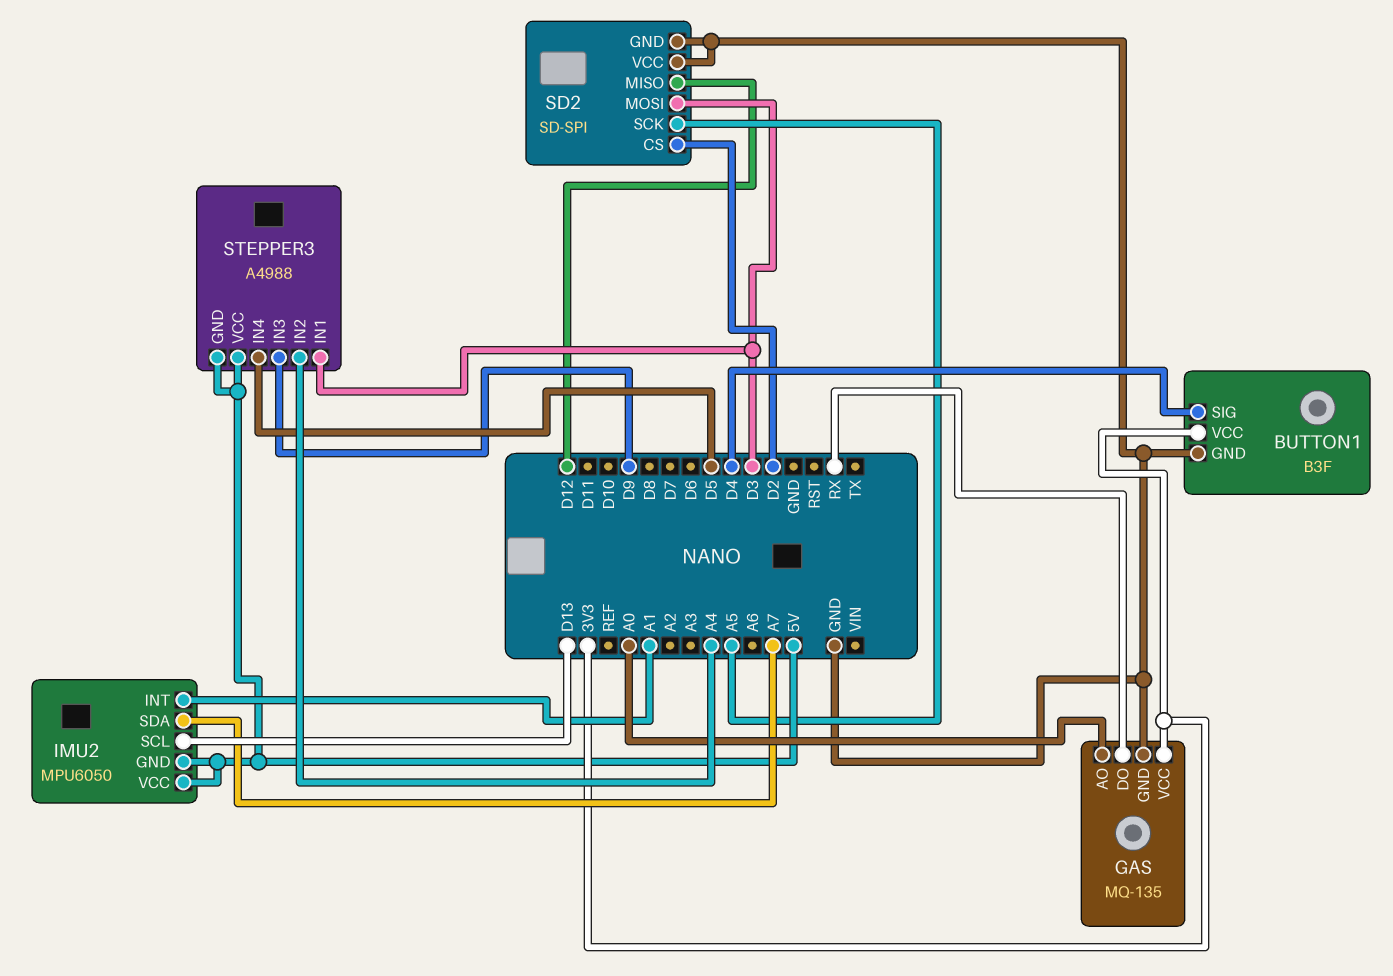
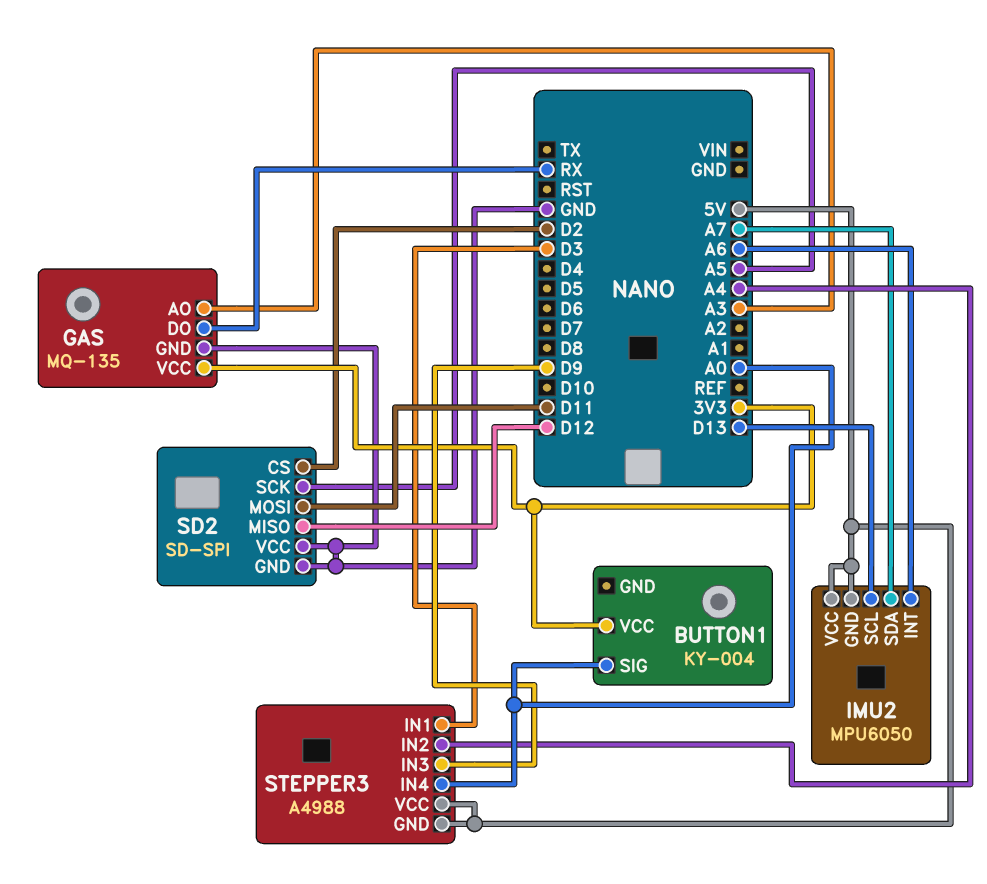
BUTTON1: B3F -> KY-004
BUTTON1 pin GND: GND -> none
BUTTON1 pin SIG: D4 -> A0
GAS pin AO: A0 -> A3
IMU2 pin INT: A1 -> A6
SD2 pin MOSI: D3 -> D11
STEPPER3 pin IN4: D5 -> A0

